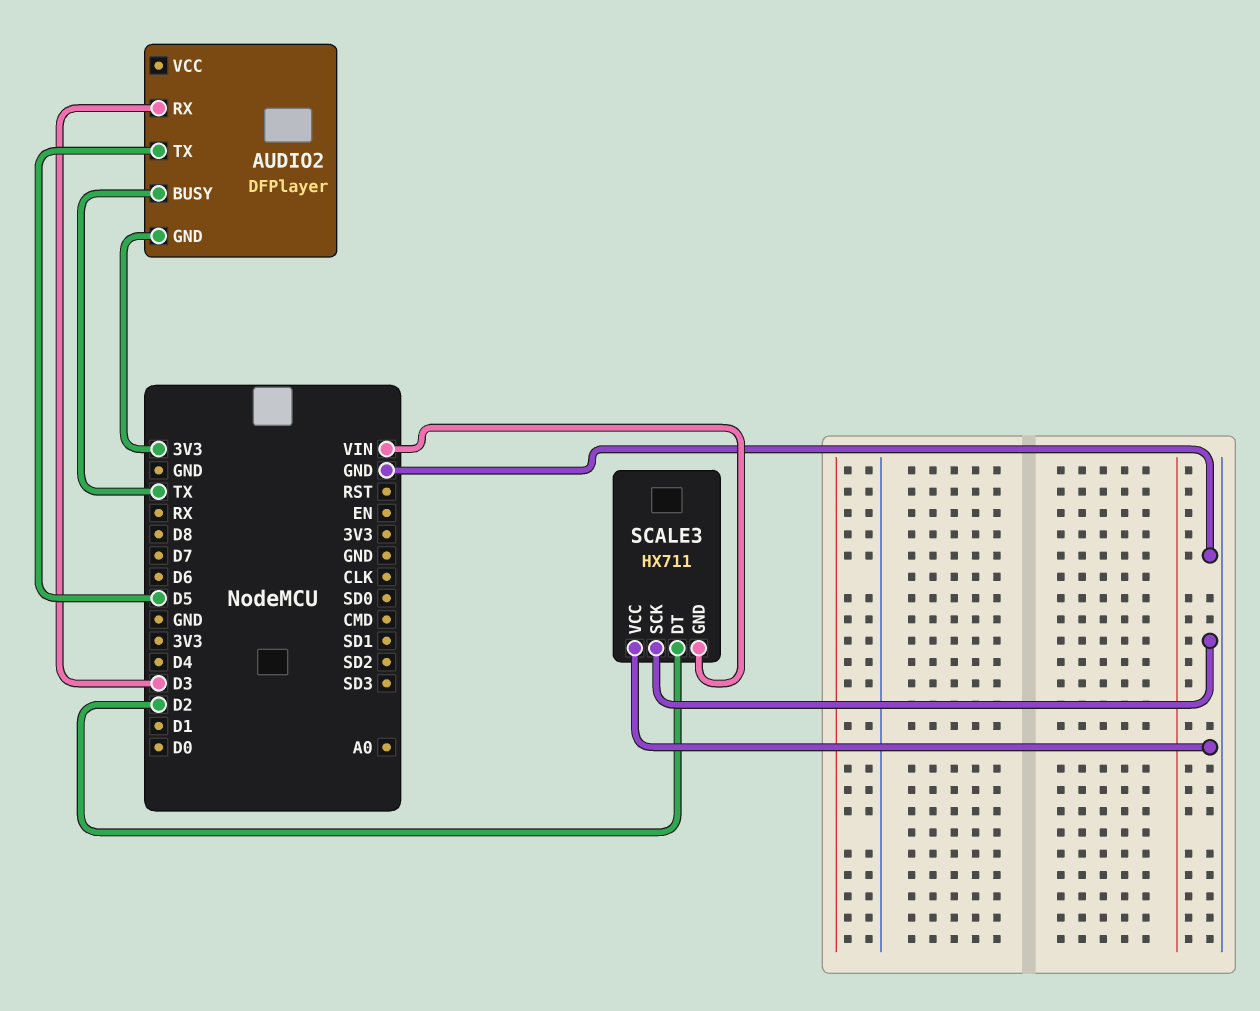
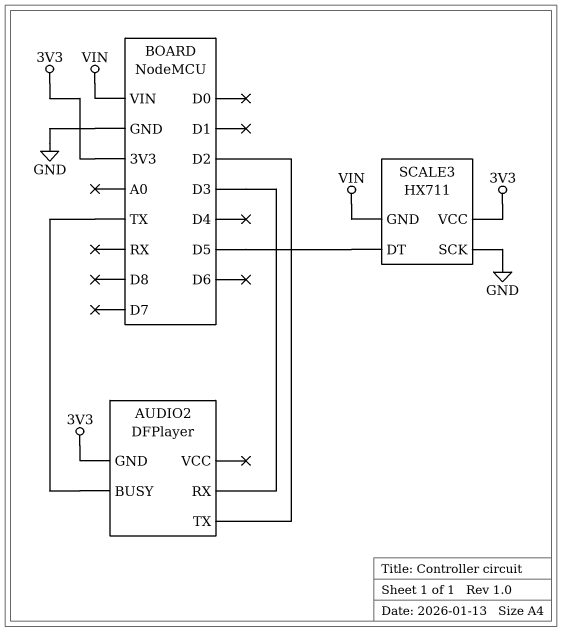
AUDIO2 pin TX: D5 -> D2
SCALE3 pin DT: D2 -> D5
SCALE3 pin VCC: GND -> 3V3

